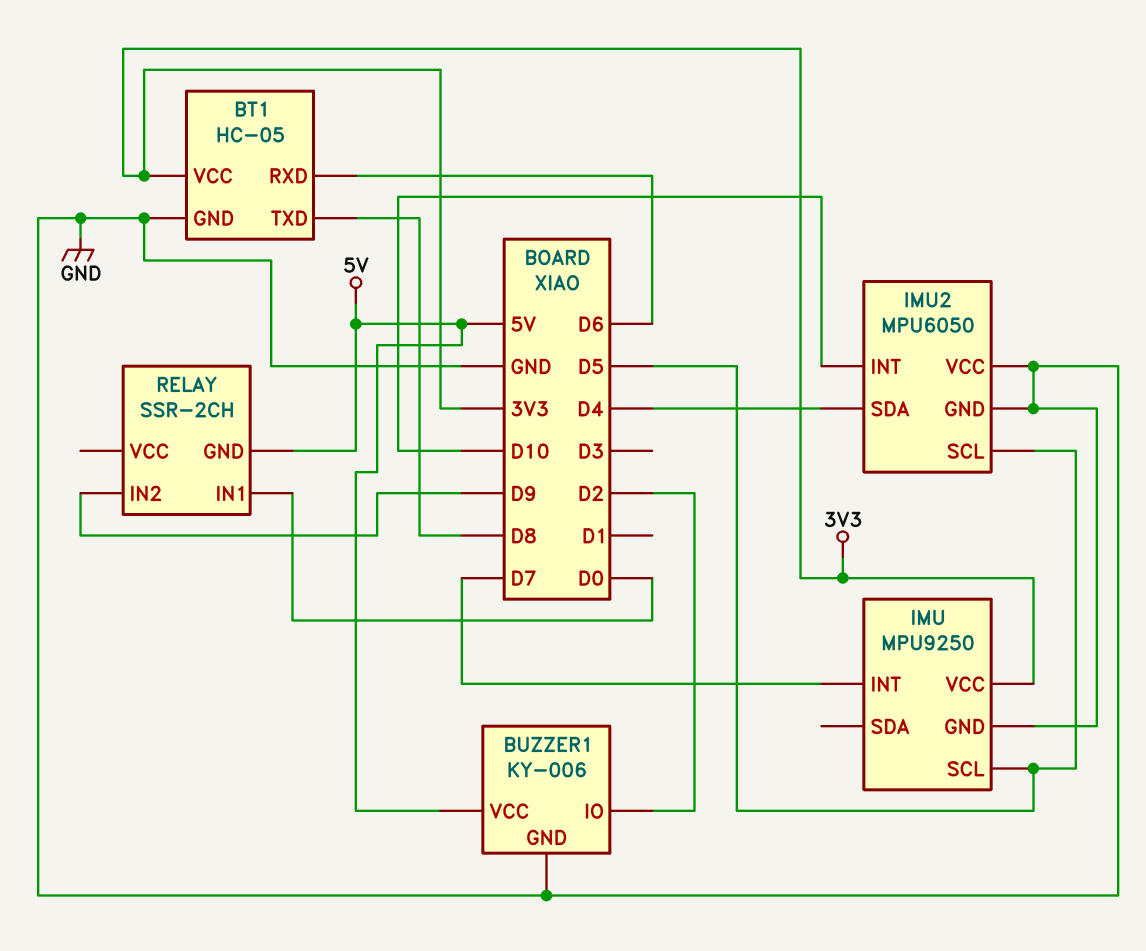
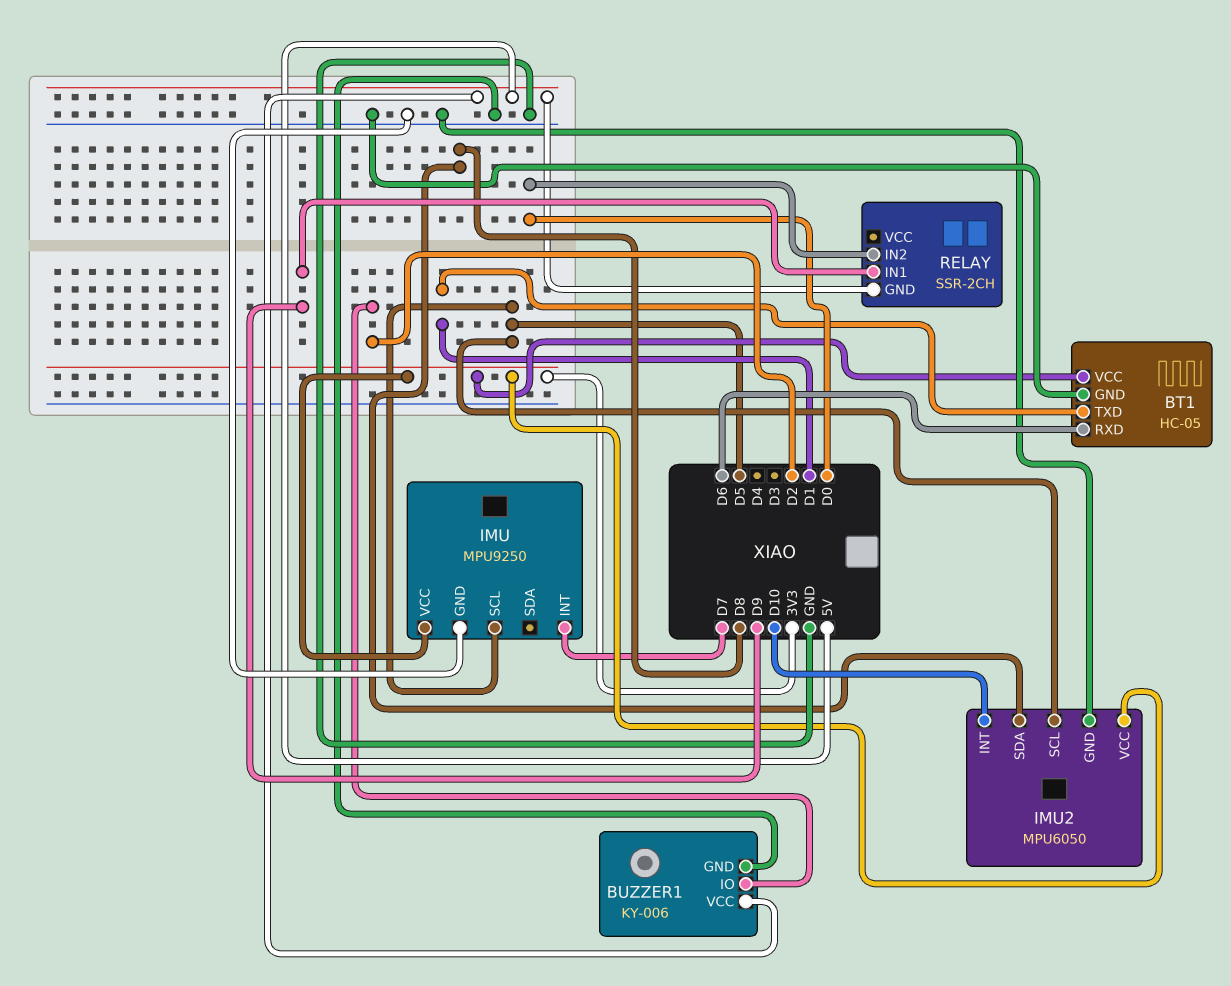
BT1 pin TXD: D8 -> D1
IMU2 pin SDA: D4 -> D8
IMU2 pin VCC: GND -> 3V3
RELAY pin IN1: D0 -> D9
RELAY pin IN2: D9 -> D0

